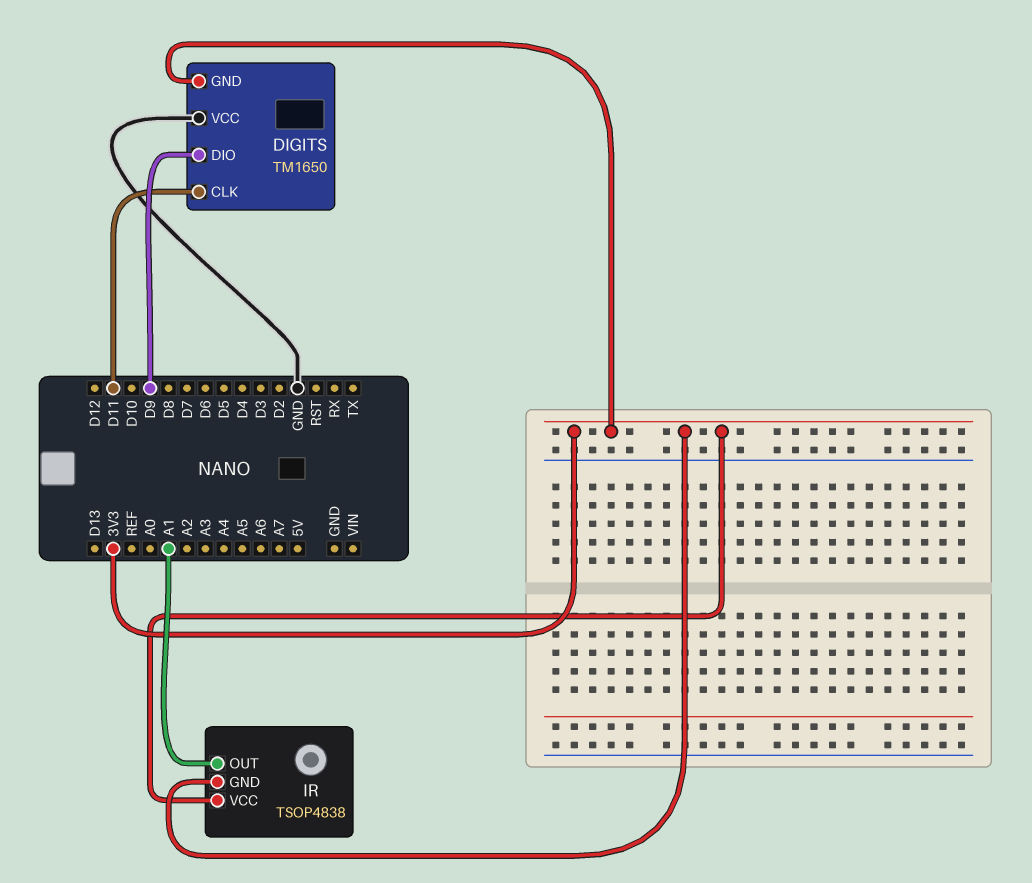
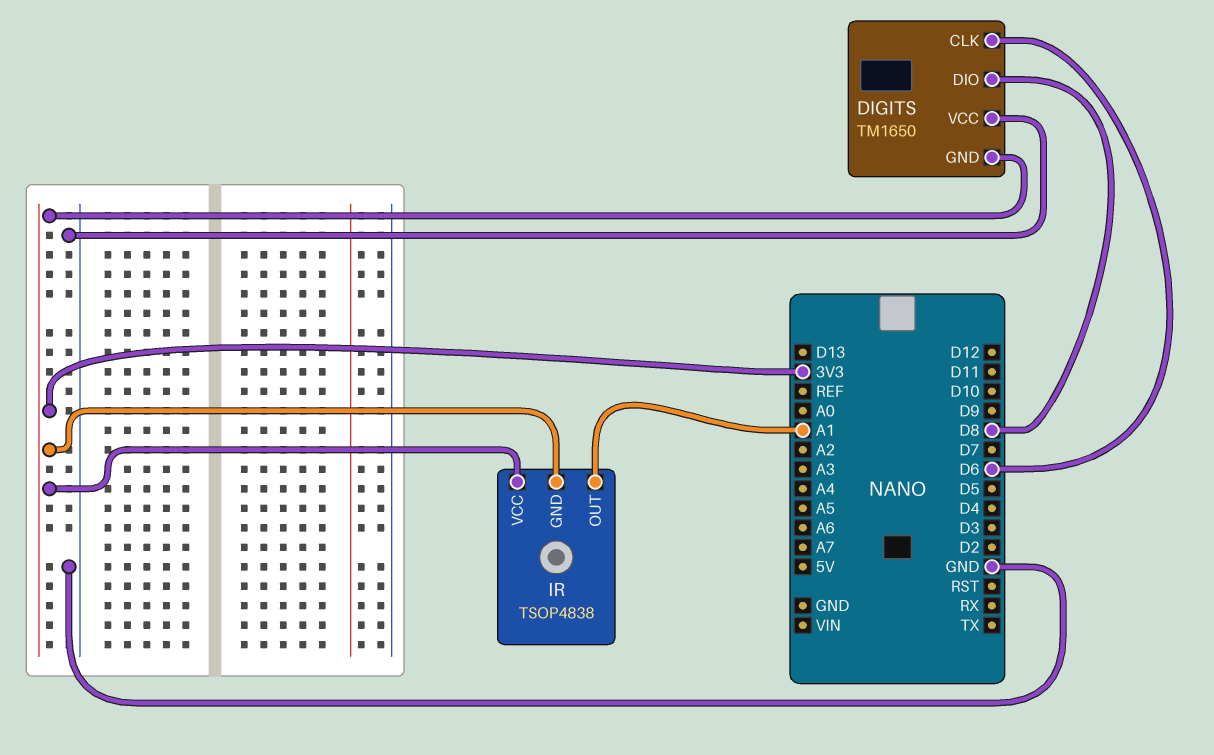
DIGITS pin CLK: D11 -> D6
DIGITS pin DIO: D9 -> D8

